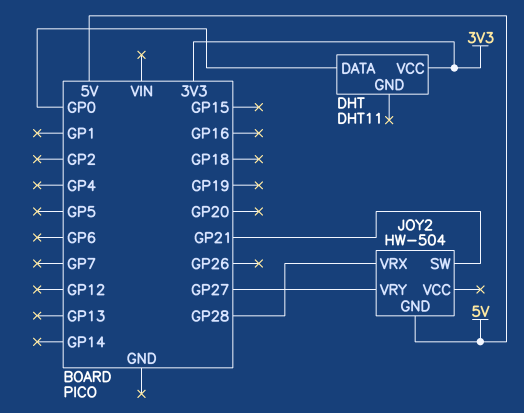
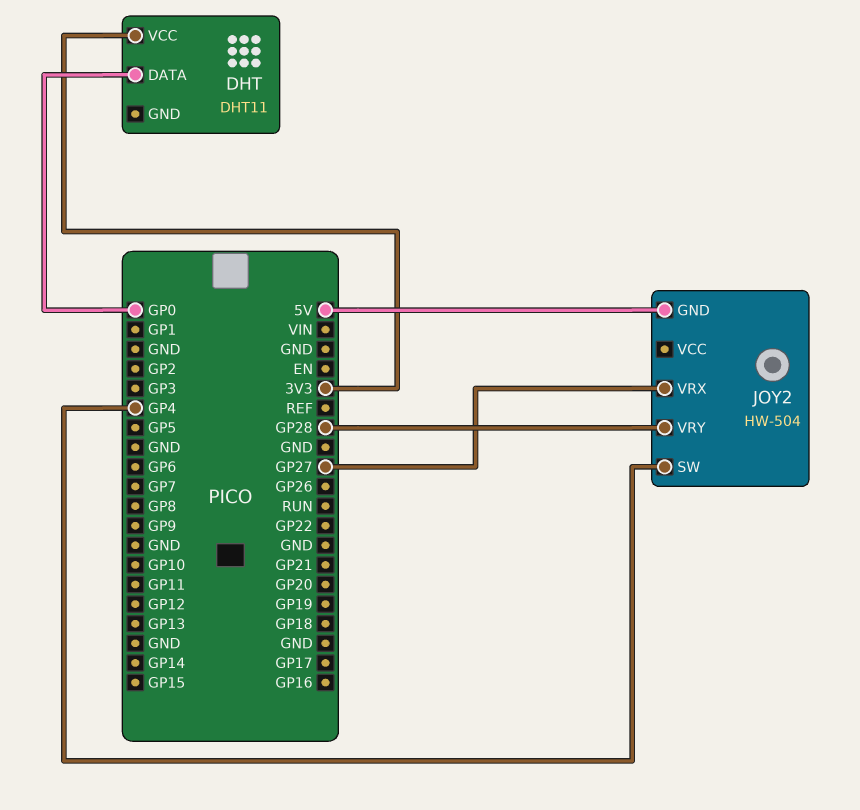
JOY2 pin SW: GP21 -> GP4
JOY2 pin VRX: GP28 -> GP27
JOY2 pin VRY: GP27 -> GP28

